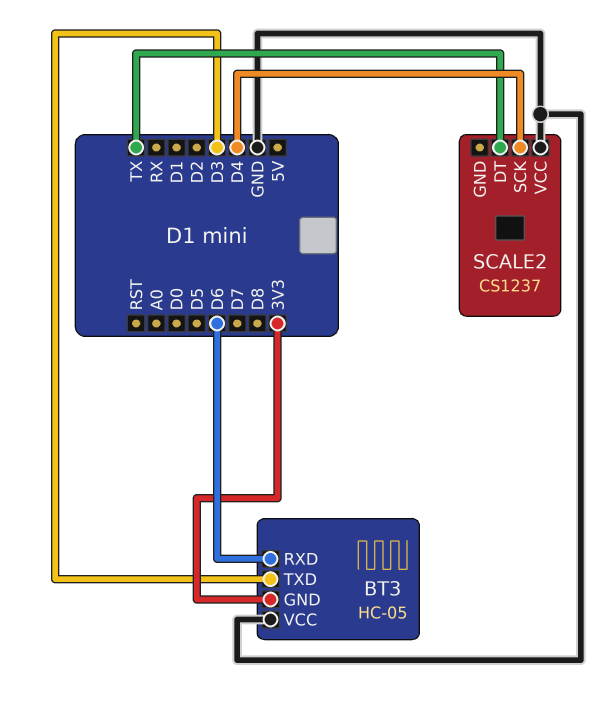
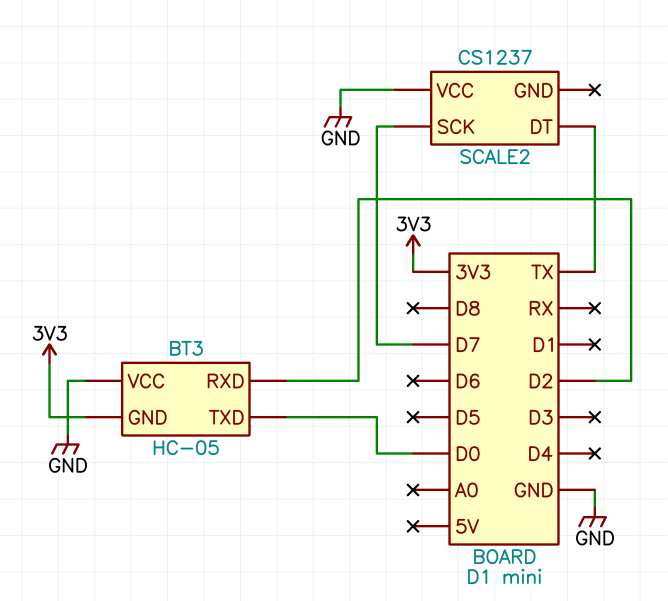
BT3 pin RXD: D6 -> D2
BT3 pin TXD: D3 -> D0
SCALE2 pin SCK: D4 -> D7

